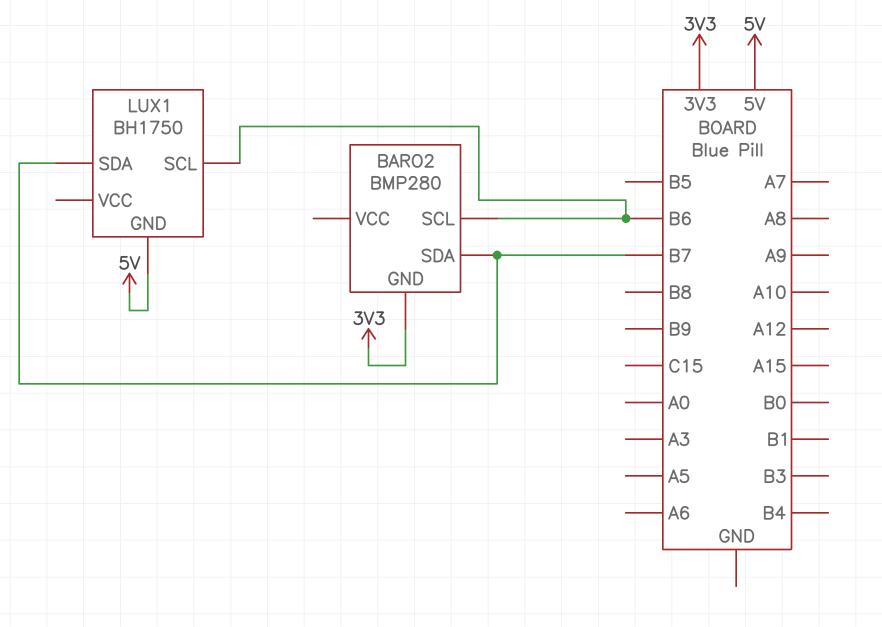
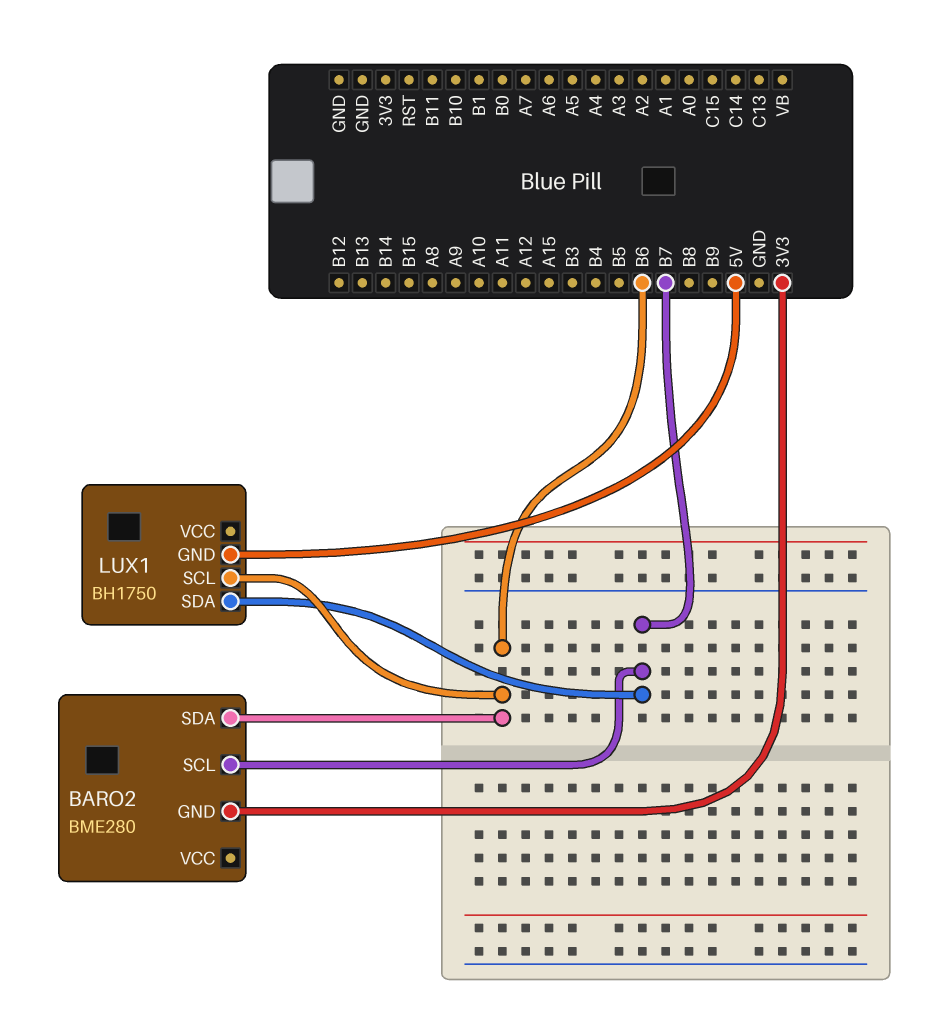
BARO2: BMP280 -> BME280
BARO2 pin SCL: B6 -> B7
BARO2 pin SDA: B7 -> B6

